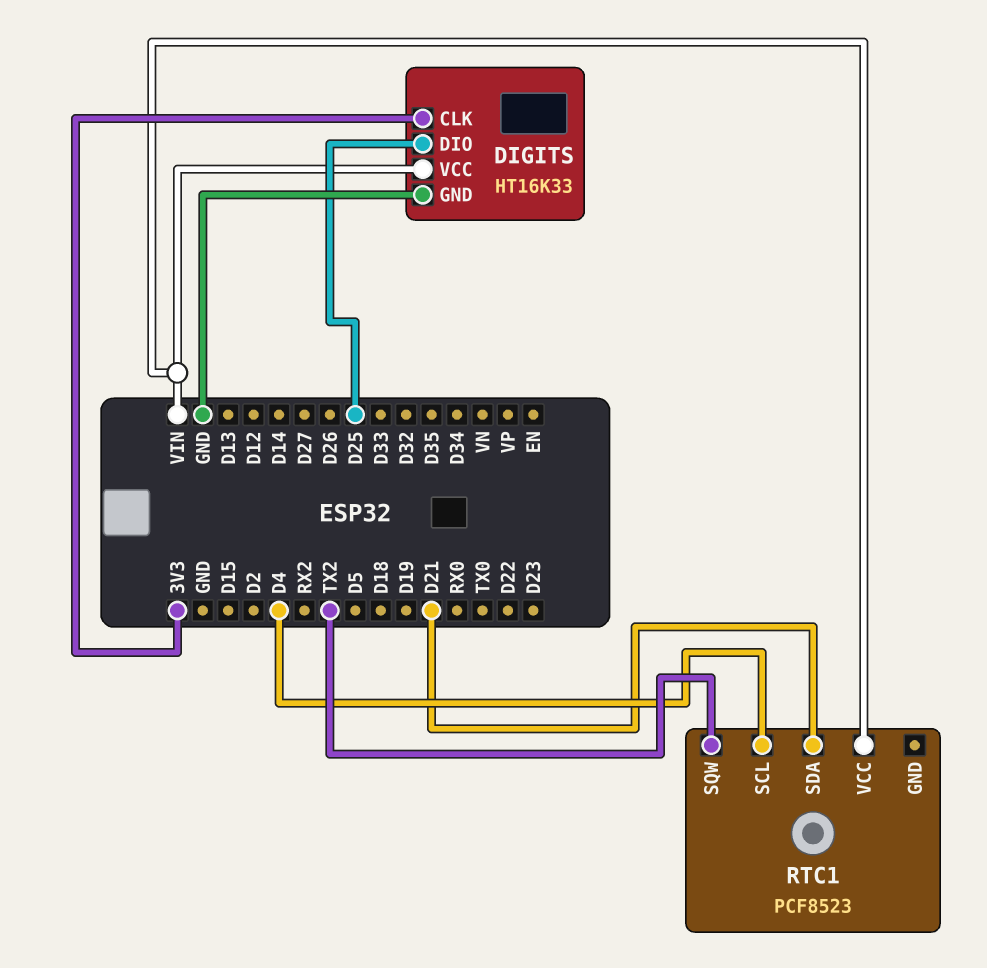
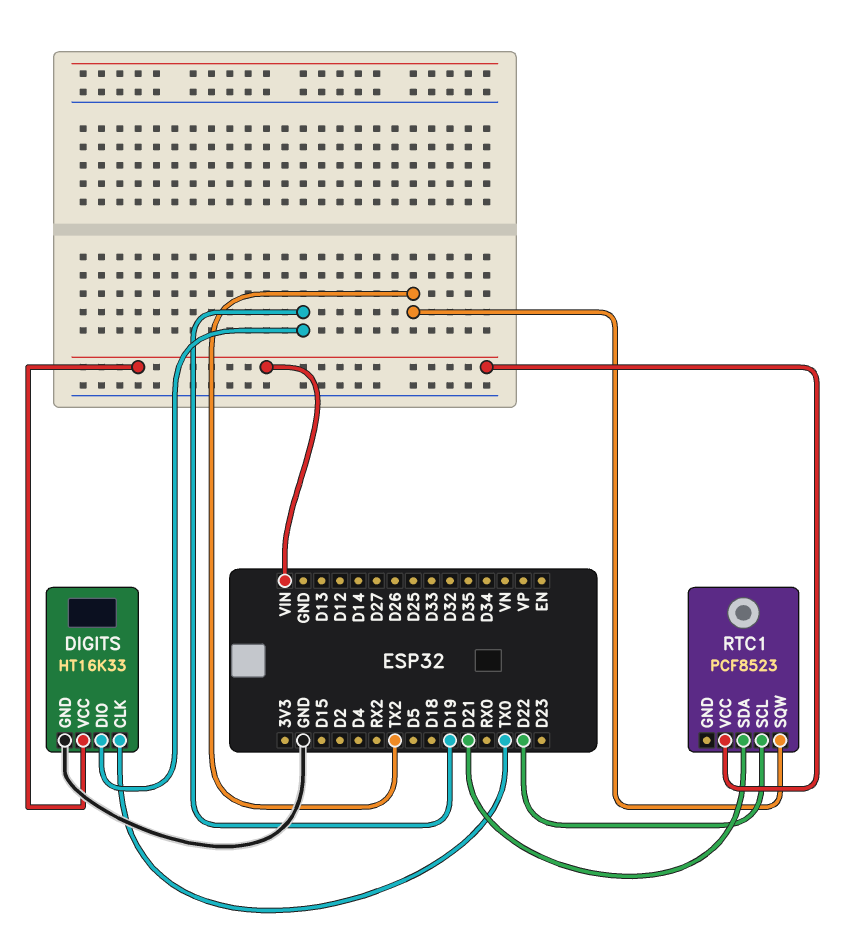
DIGITS pin CLK: 3V3 -> TX0
DIGITS pin DIO: D25 -> D19
RTC1 pin SCL: D4 -> D22

